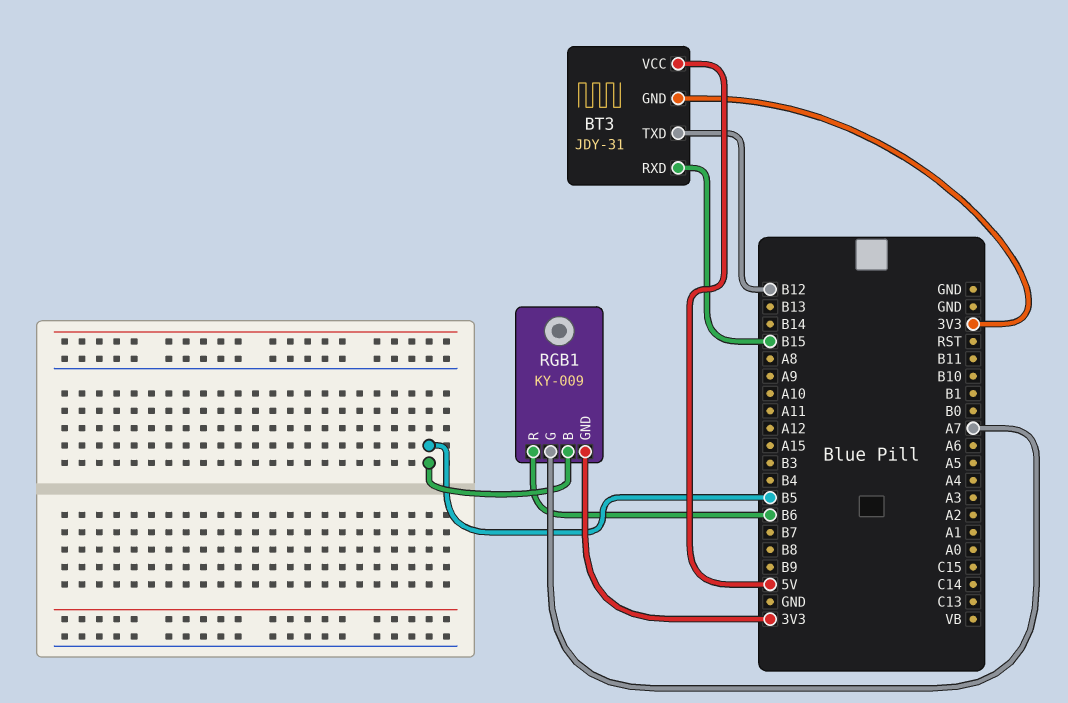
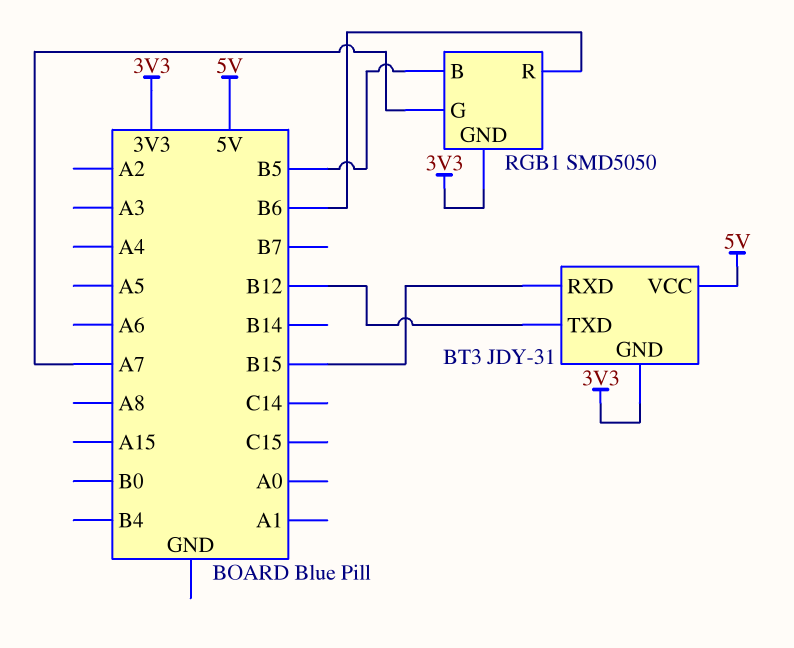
RGB1: KY-009 -> SMD5050

